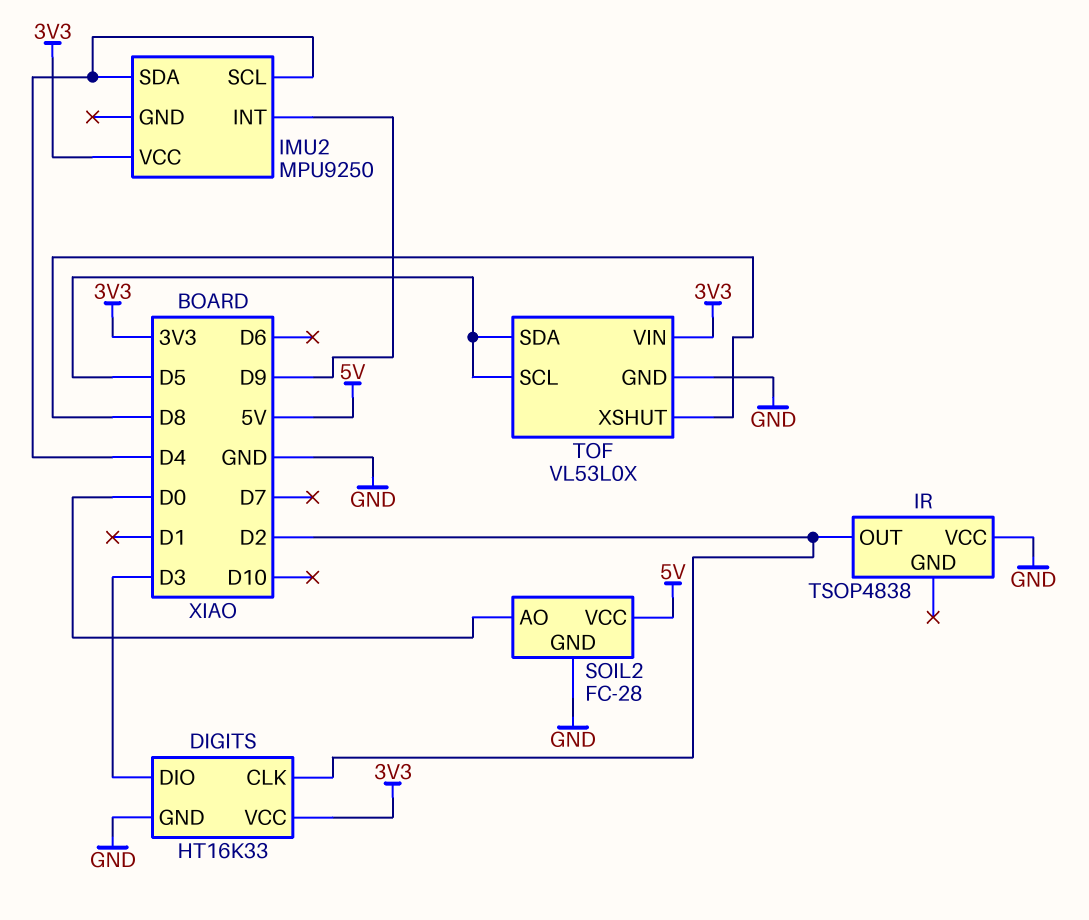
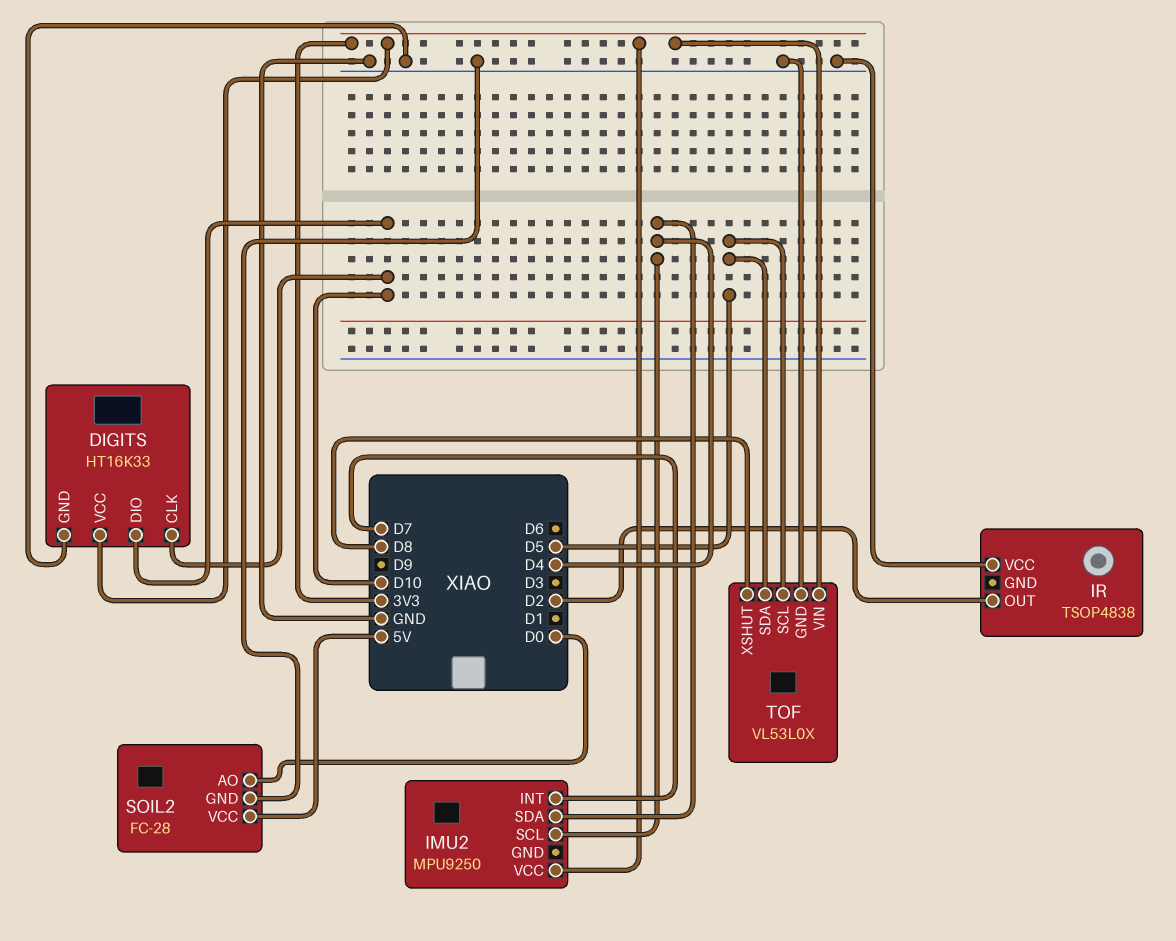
DIGITS pin CLK: D2 -> D10
DIGITS pin DIO: D3 -> D10
IMU2 pin INT: D9 -> D7

